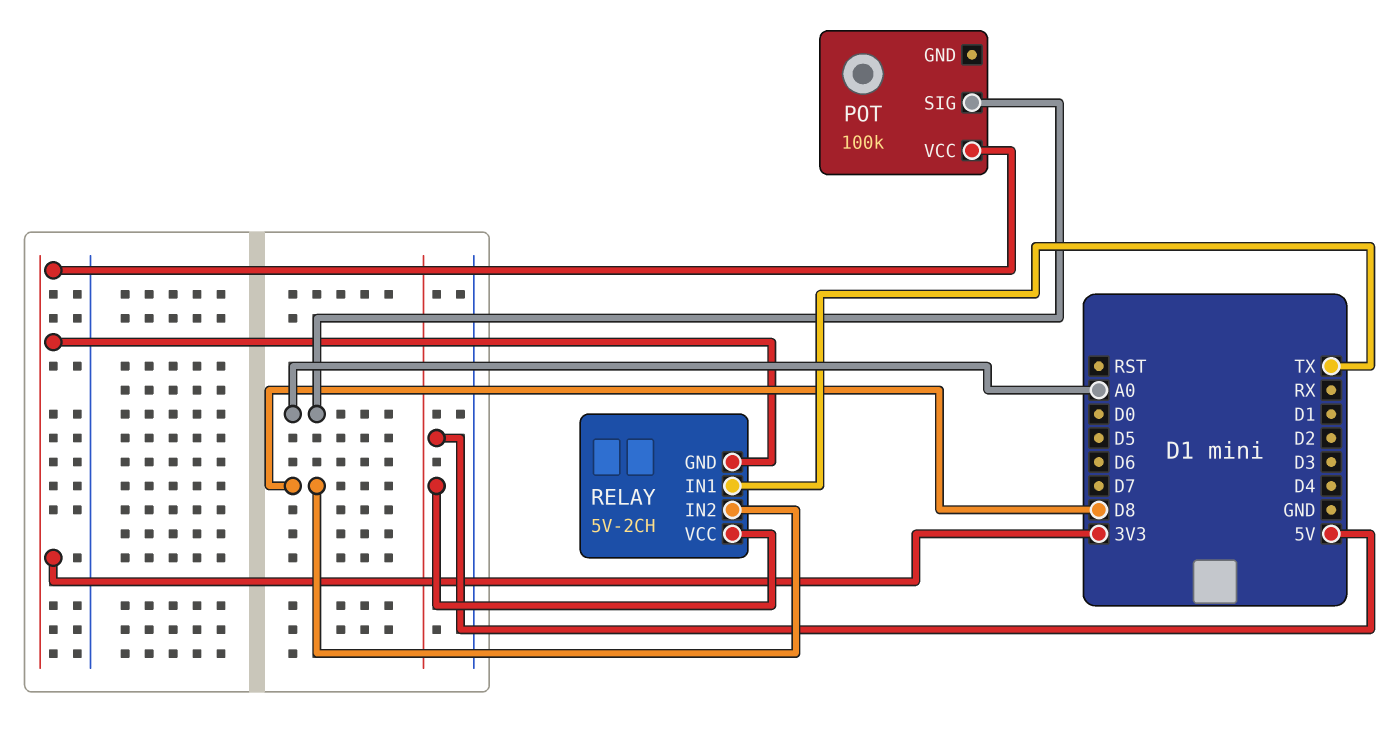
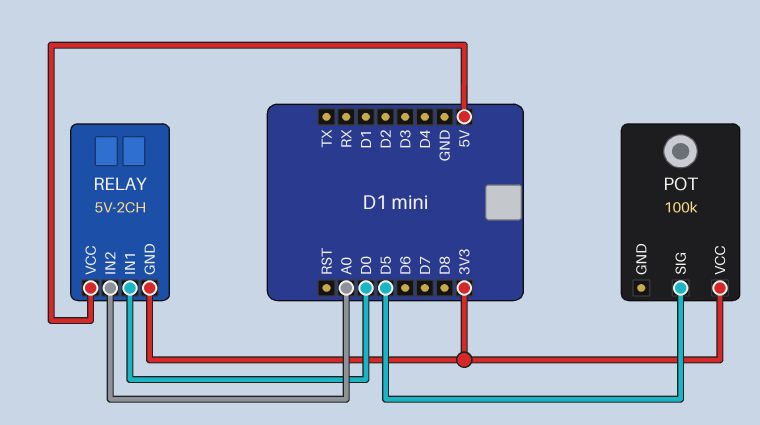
POT pin SIG: A0 -> D5
RELAY pin IN1: TX -> D0
RELAY pin IN2: D8 -> A0

